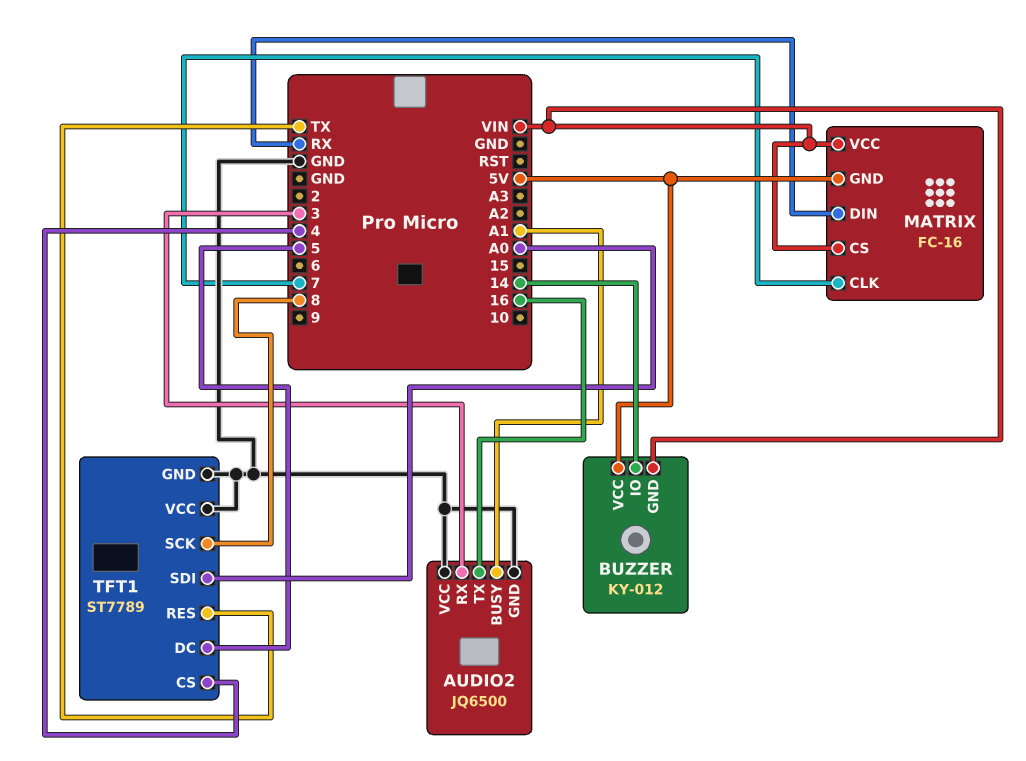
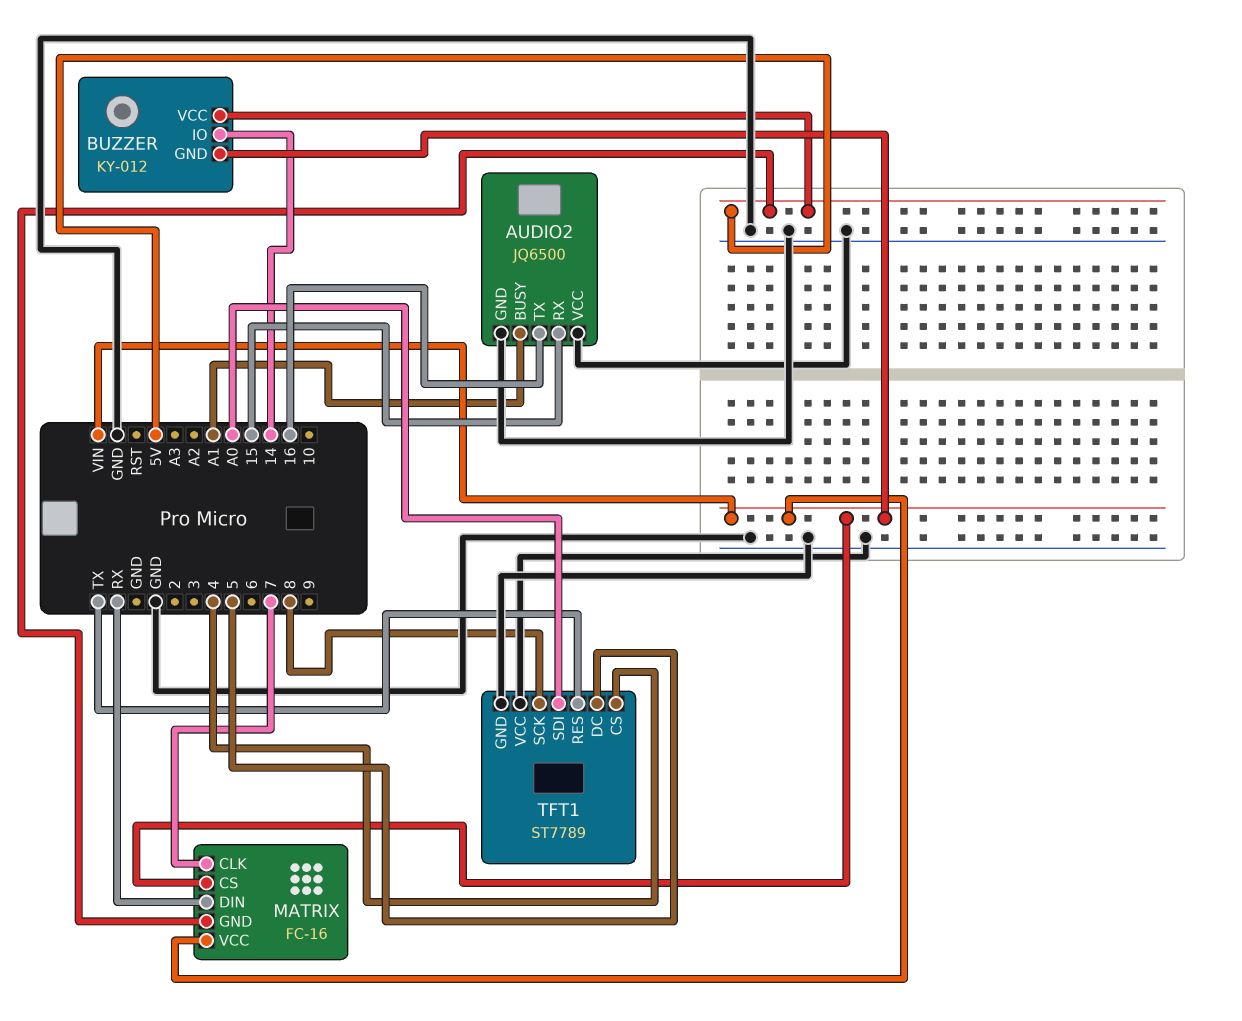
AUDIO2 pin RX: 3 -> 15

